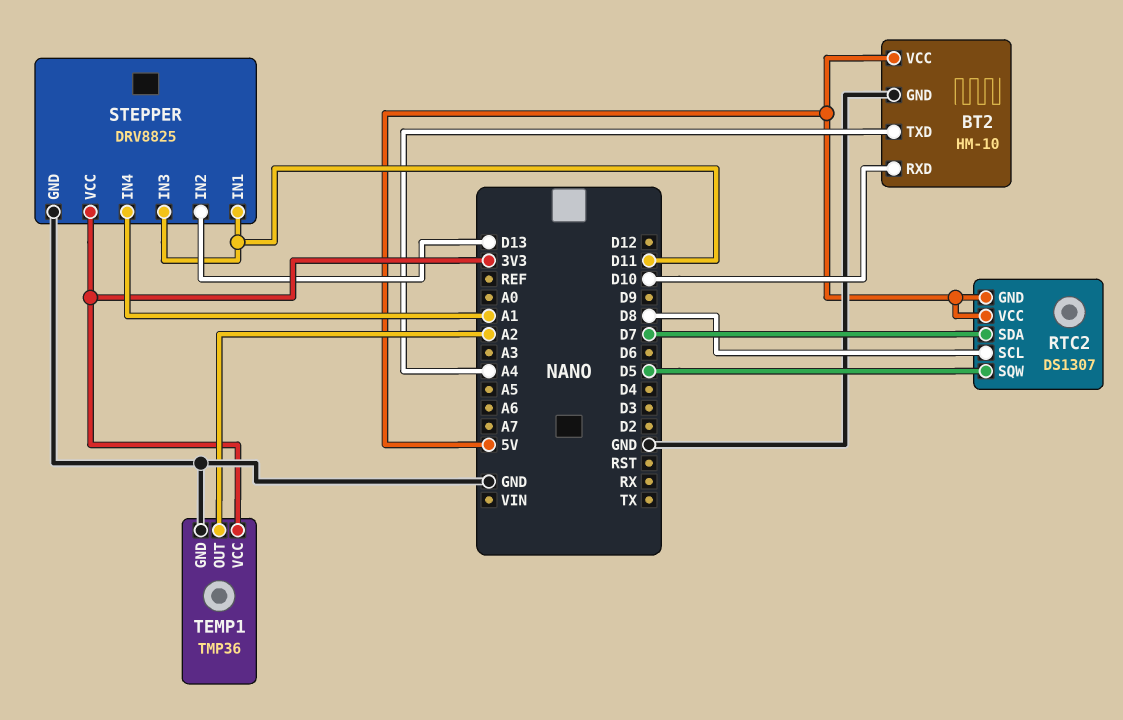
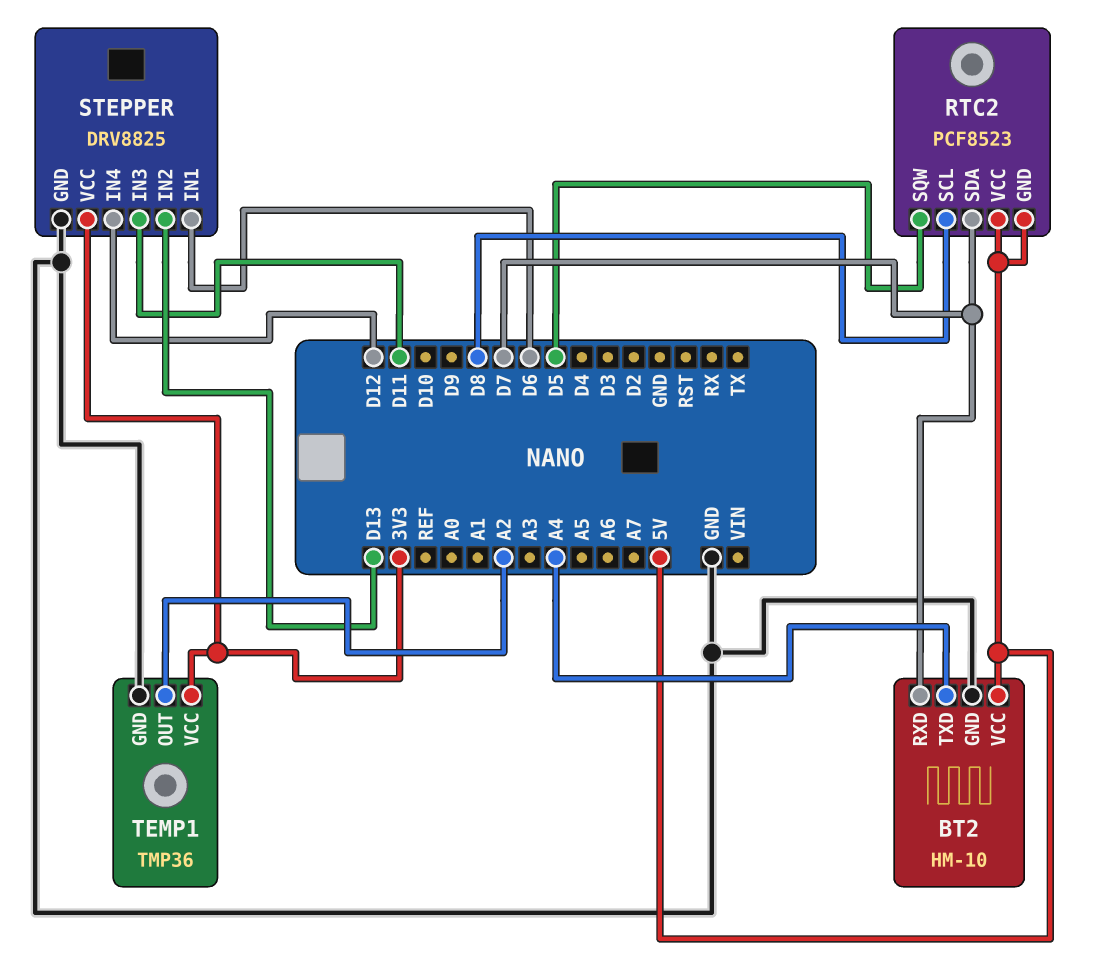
BT2 pin RXD: D10 -> D7
RTC2: DS1307 -> PCF8523
STEPPER pin IN1: D11 -> D6
STEPPER pin IN4: A1 -> D12

